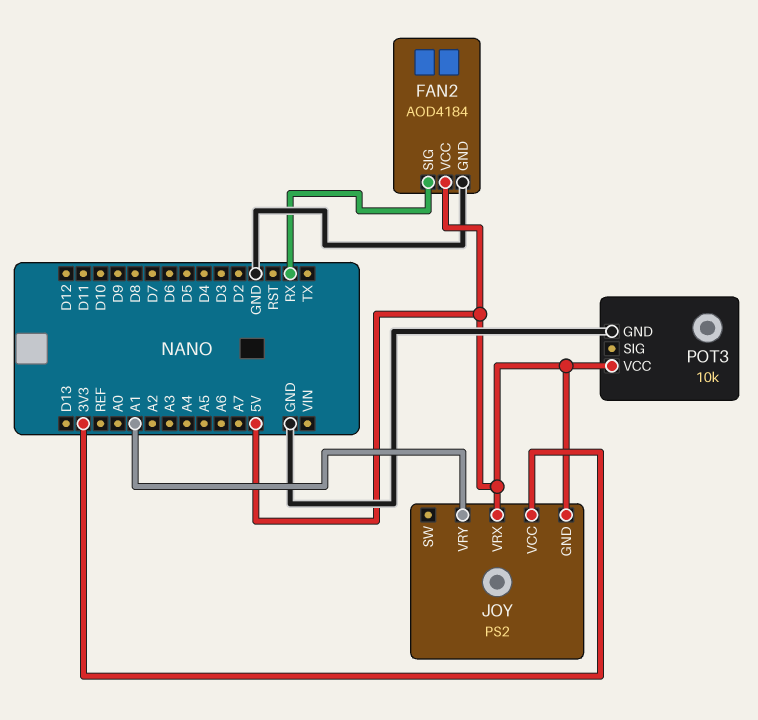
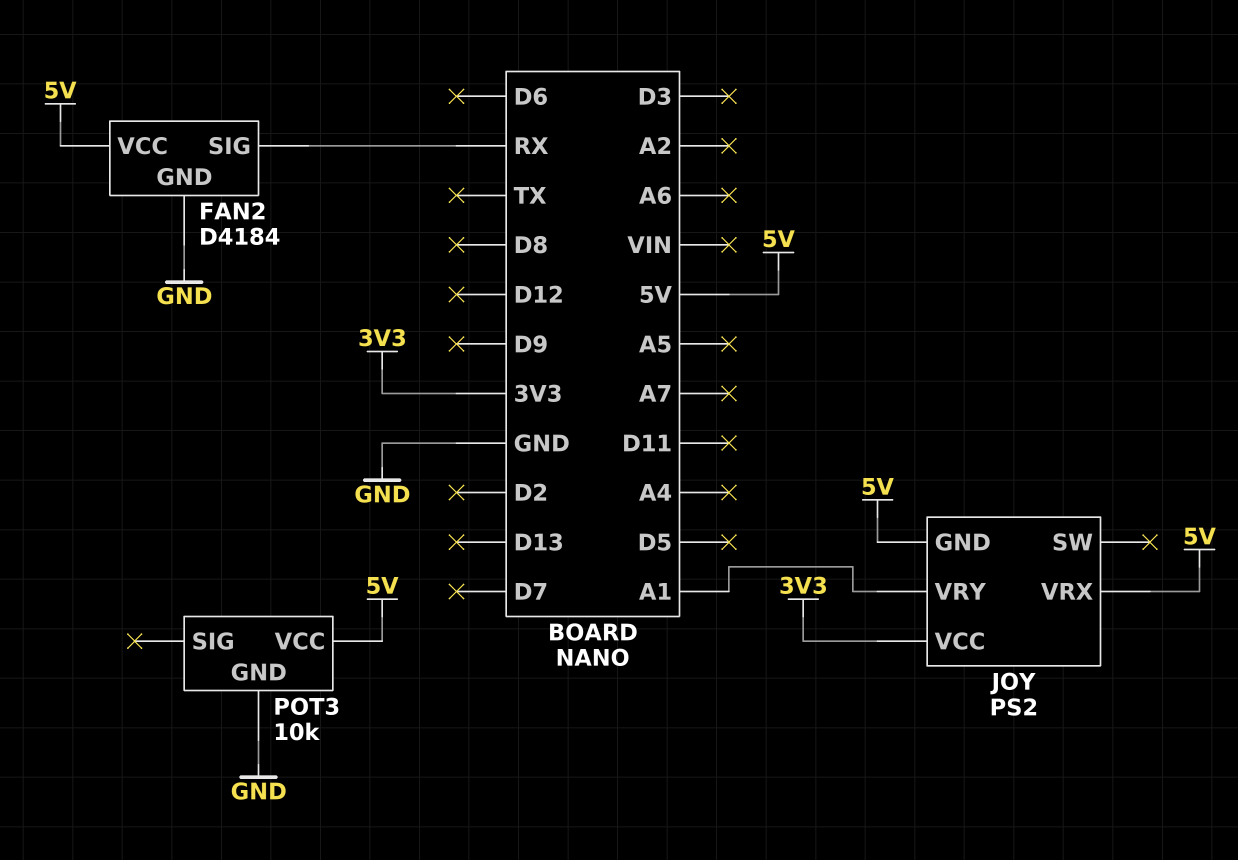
FAN2: AOD4184 -> D4184

